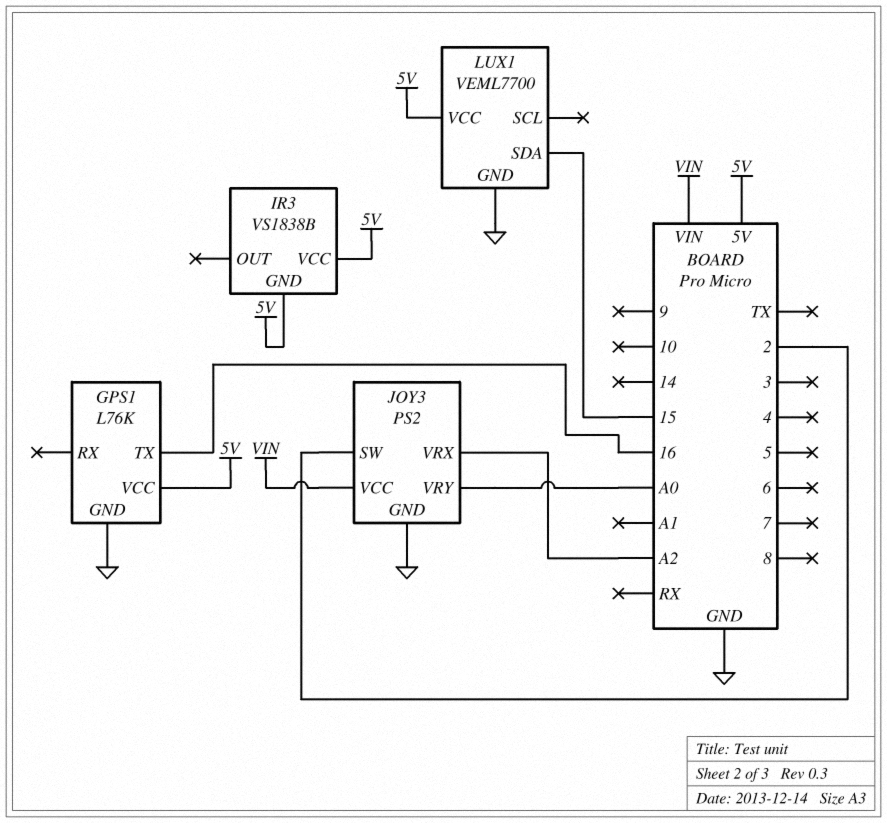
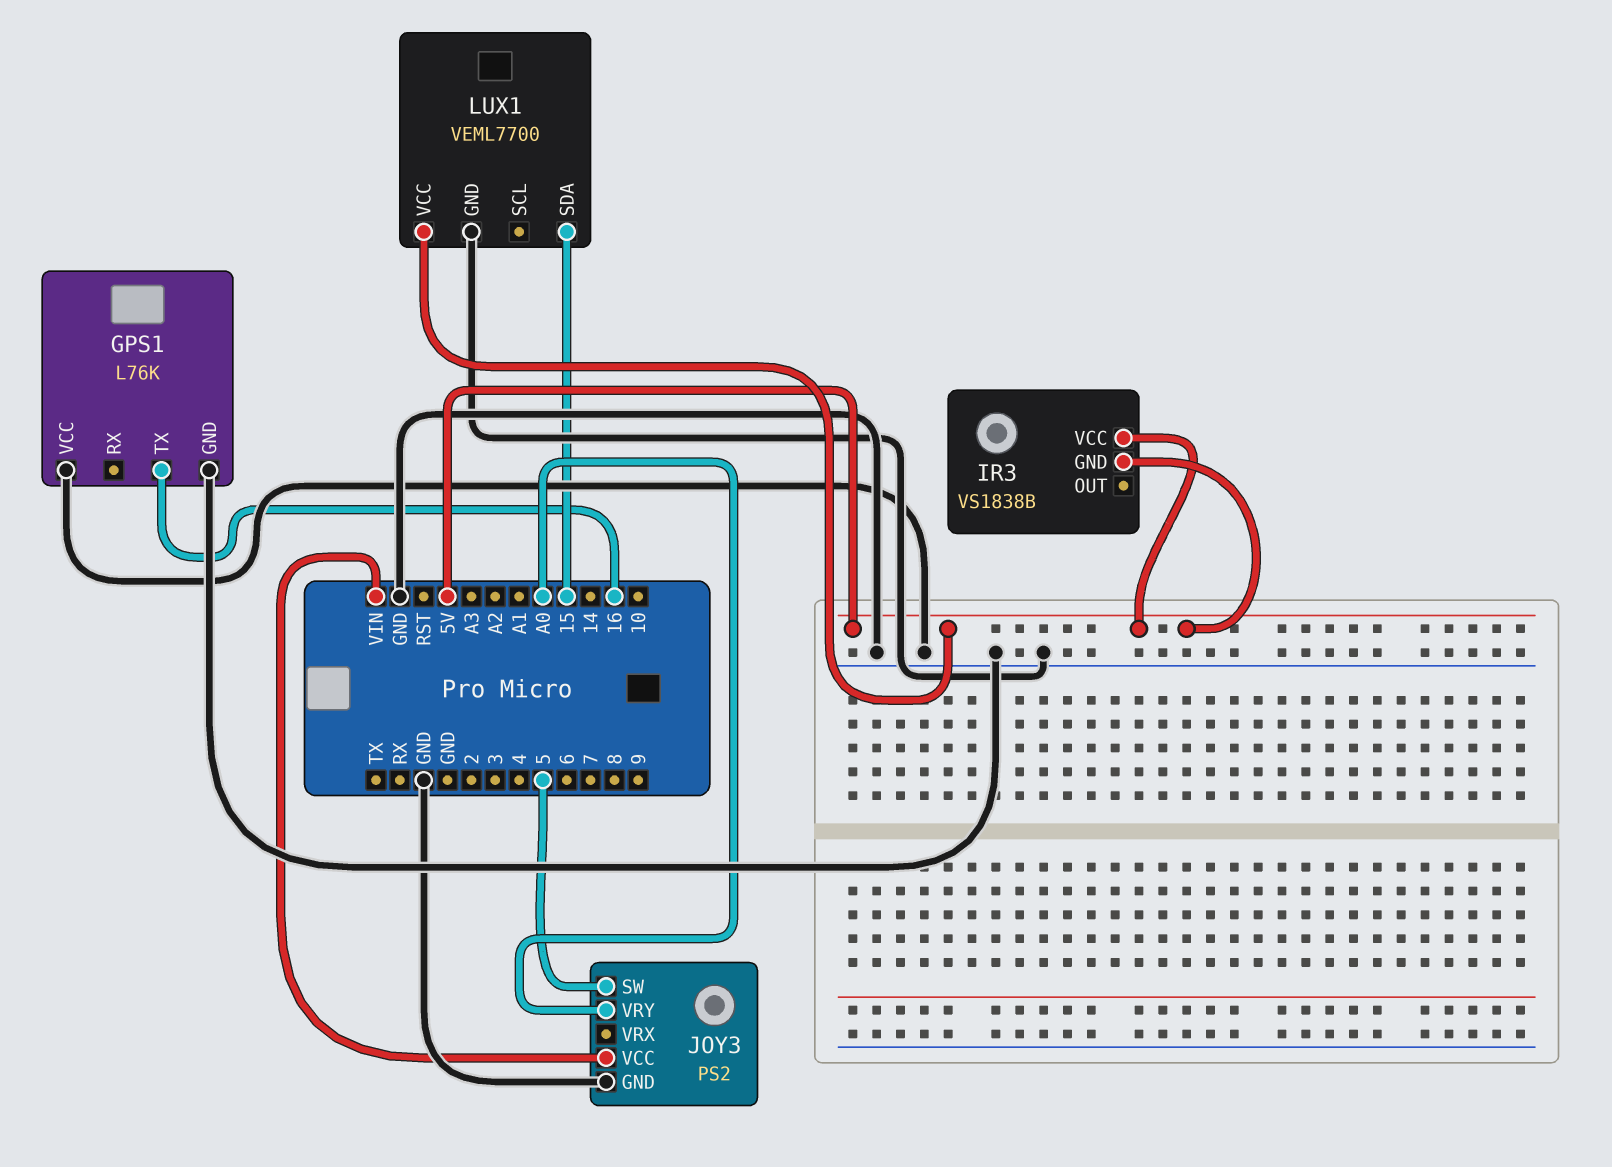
GPS1 pin VCC: 5V -> GND
JOY3 pin SW: 2 -> 5
JOY3 pin VRX: A2 -> none

